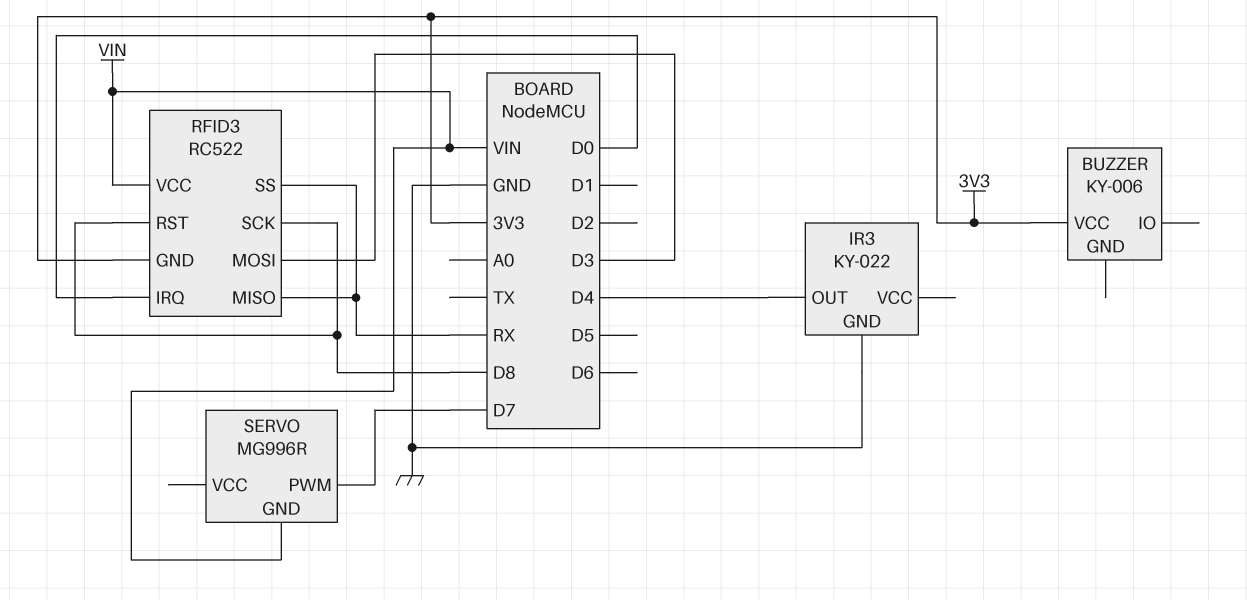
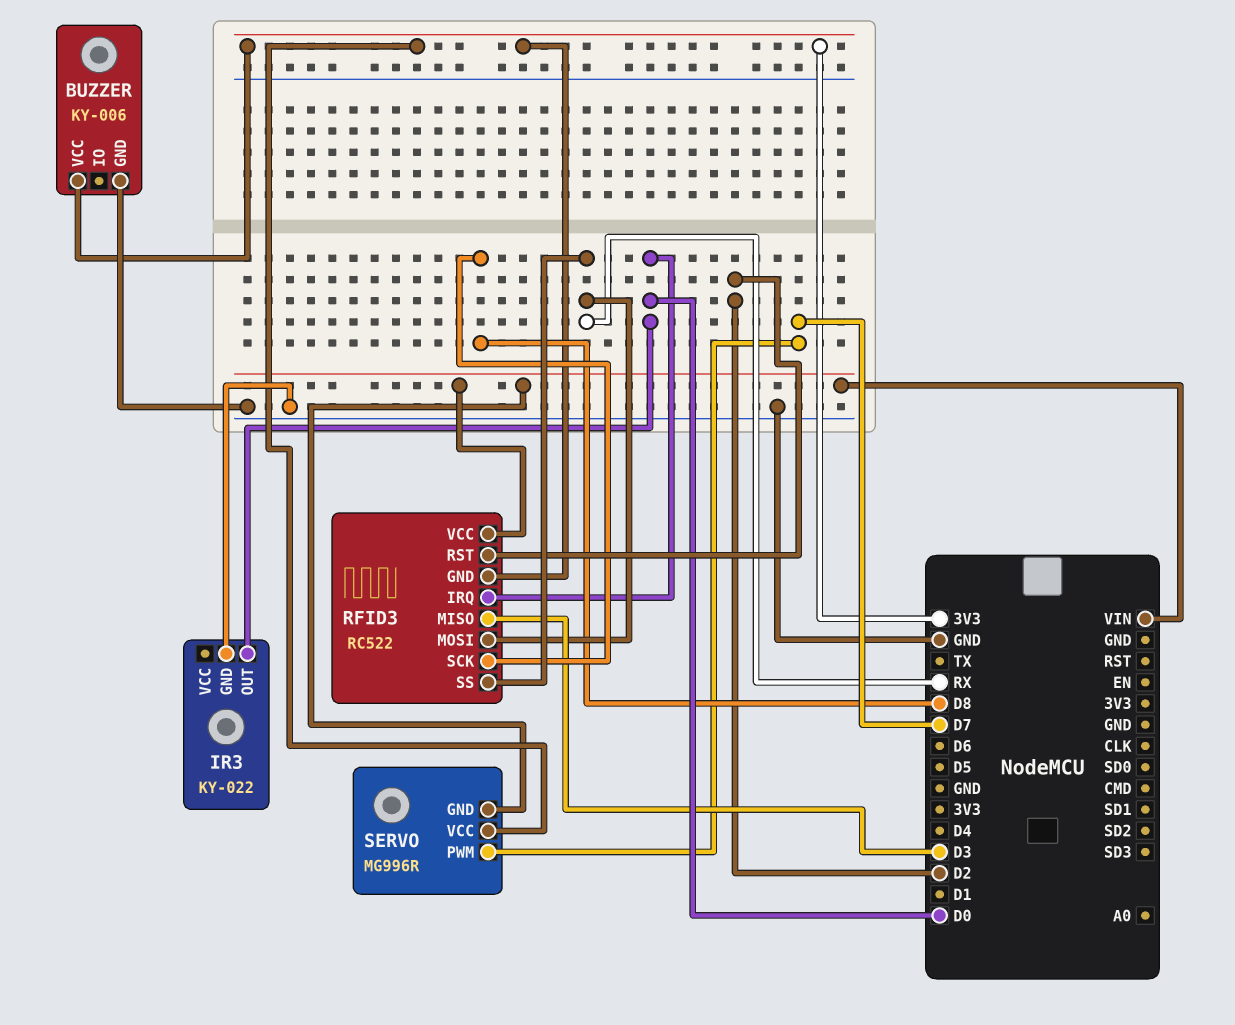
BUZZER pin GND: none -> GND
IR3 pin OUT: D4 -> D0
RFID3 pin MISO: RX -> D3
RFID3 pin MOSI: D3 -> RX
RFID3 pin RST: D8 -> D2
SERVO pin VCC: none -> 3V3

